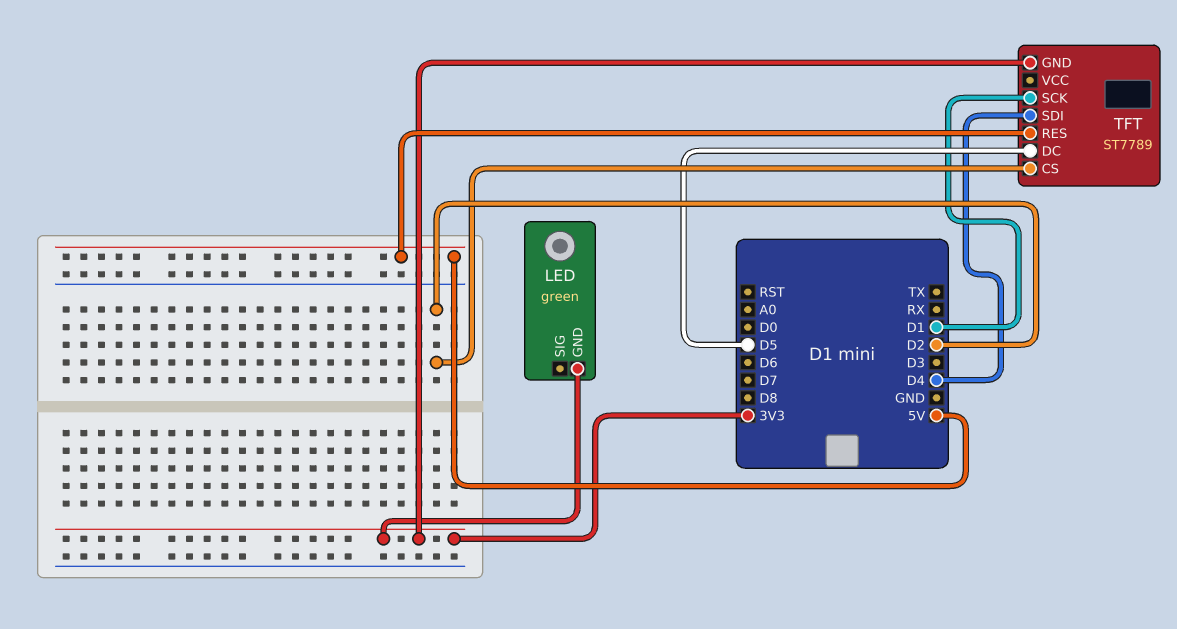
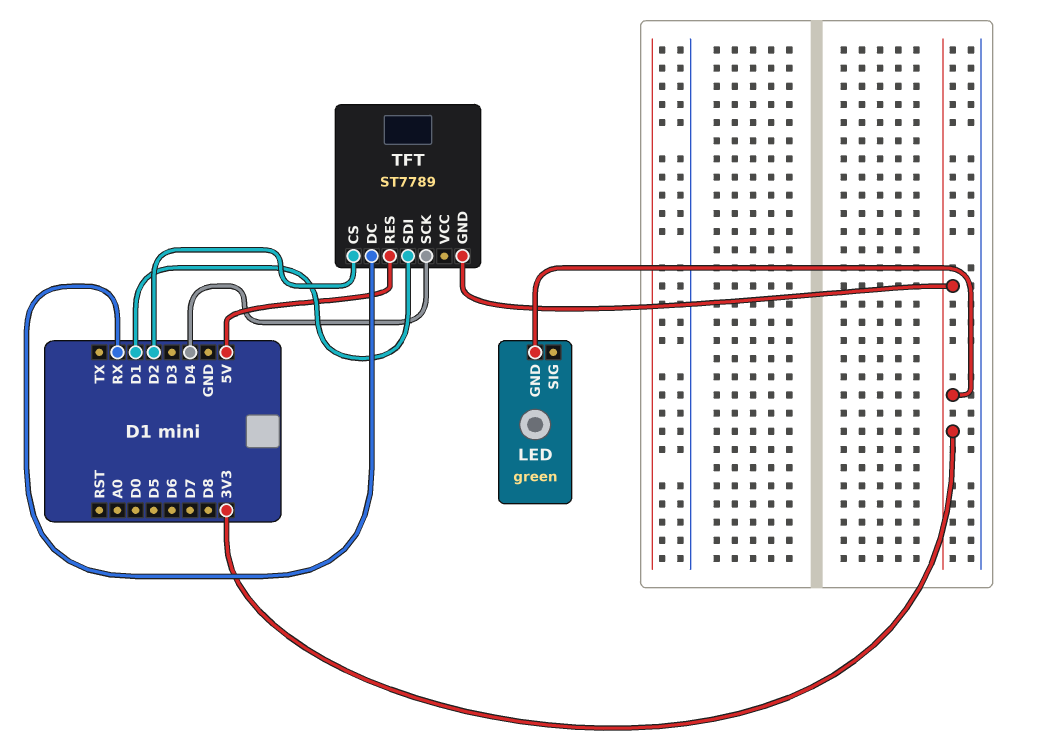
TFT pin DC: D5 -> RX
TFT pin SCK: D1 -> D4
TFT pin SDI: D4 -> D1

